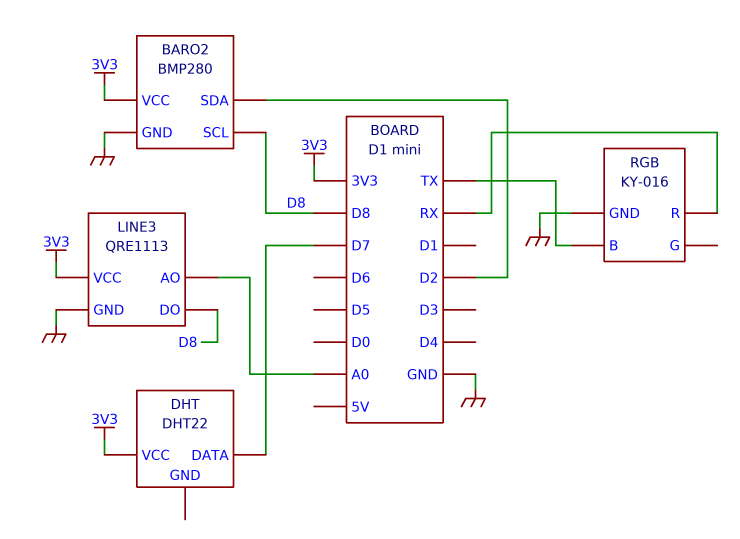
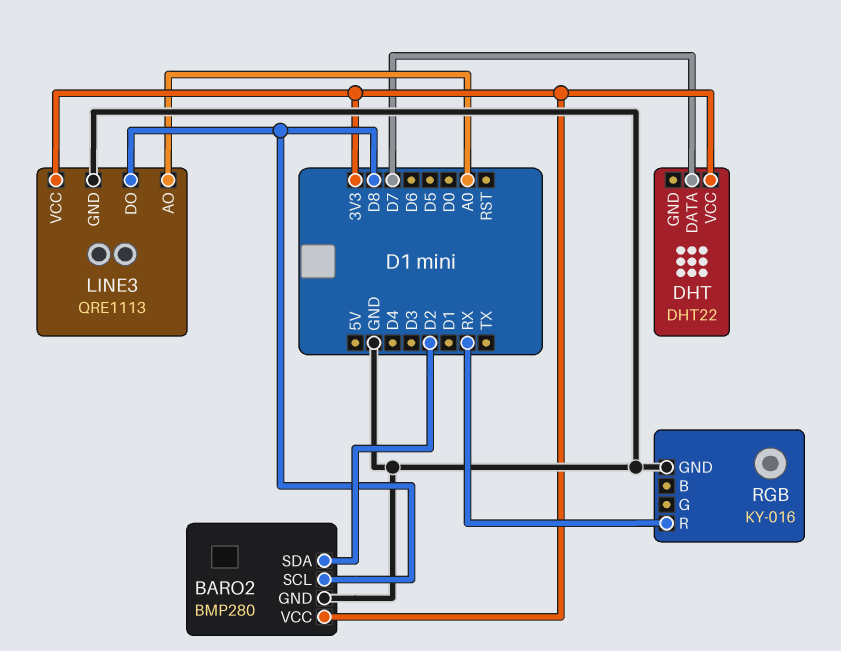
RGB pin B: TX -> none

